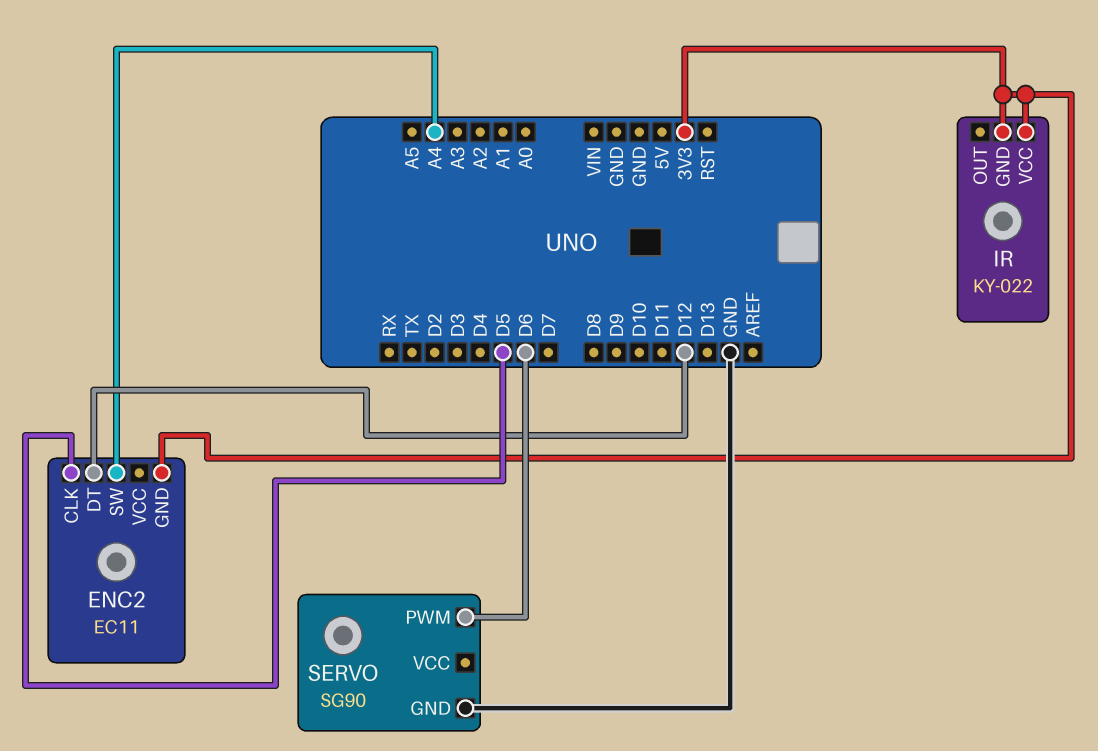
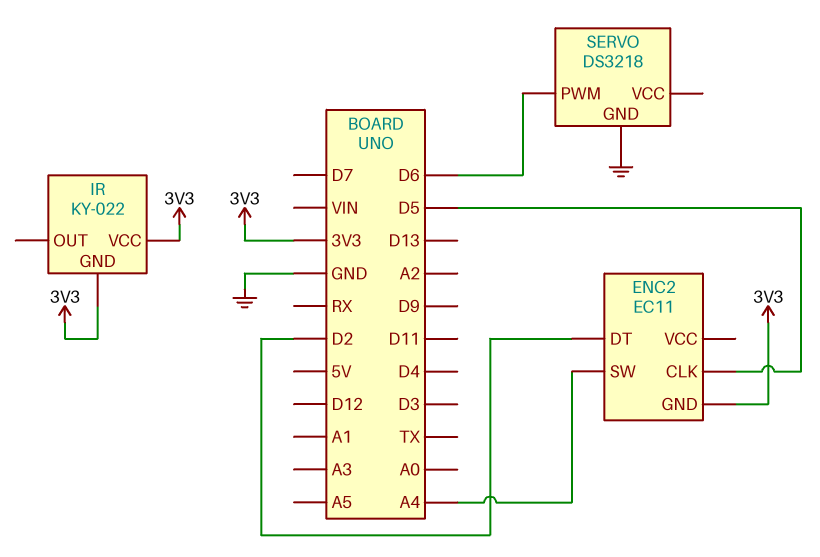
ENC2 pin DT: D12 -> D2
SERVO: SG90 -> DS3218

